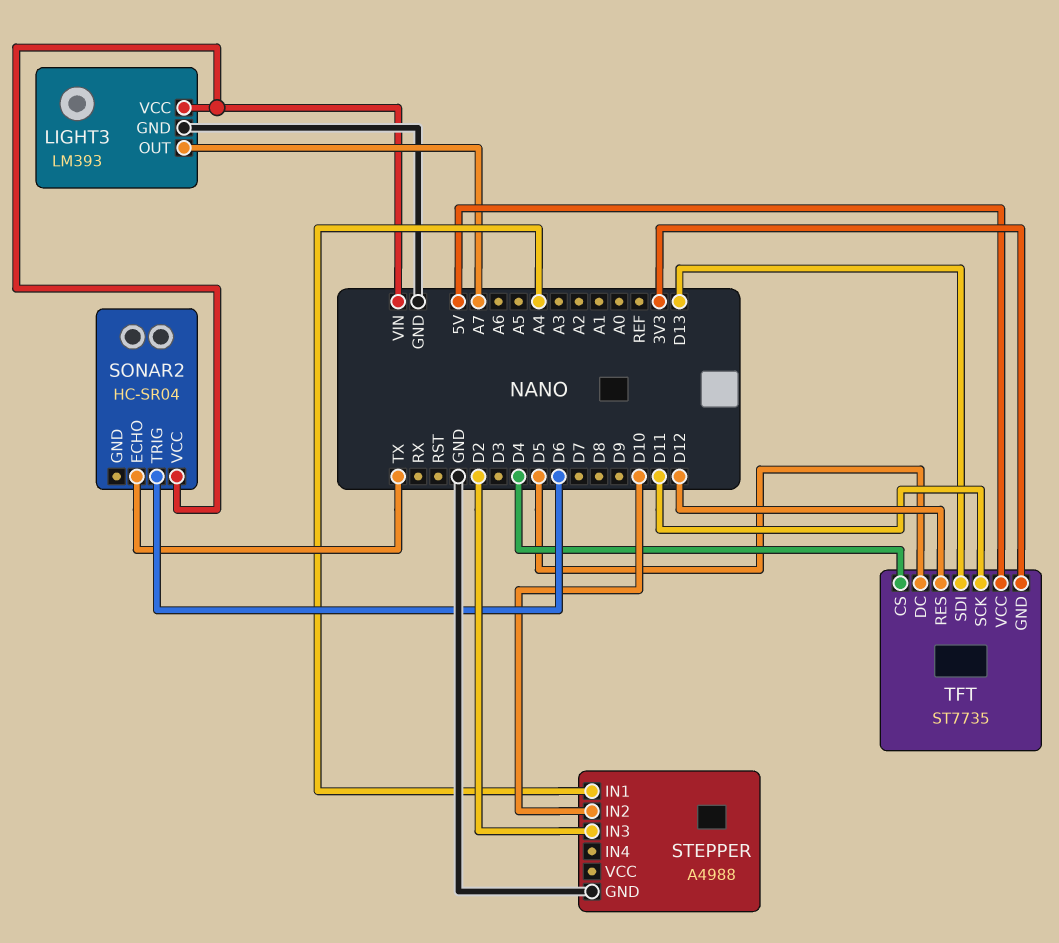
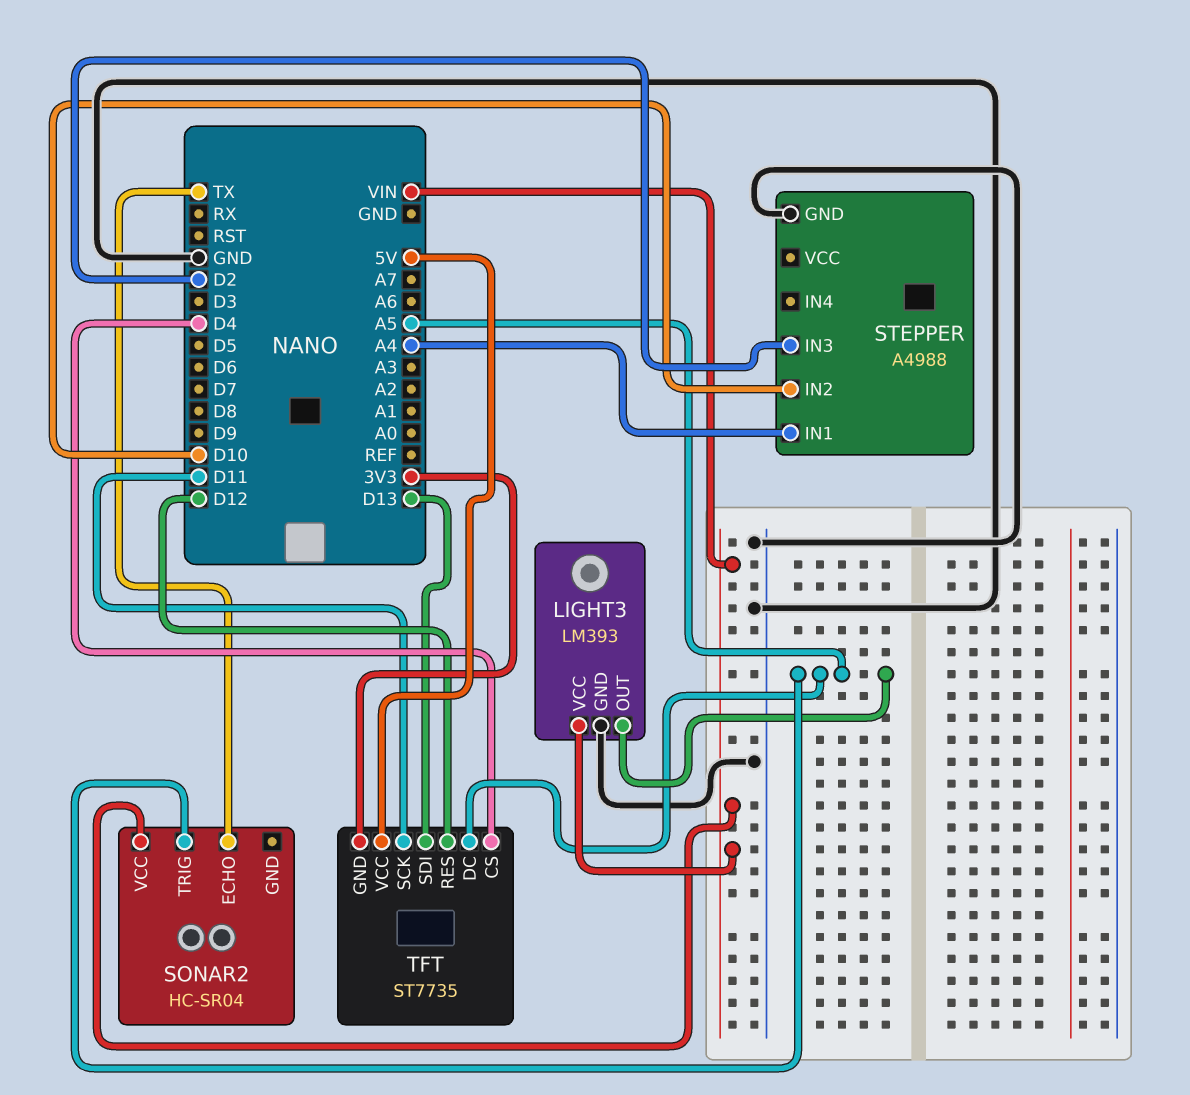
LIGHT3 pin OUT: A7 -> A5
SONAR2 pin TRIG: D6 -> A5
TFT pin DC: D5 -> A5

